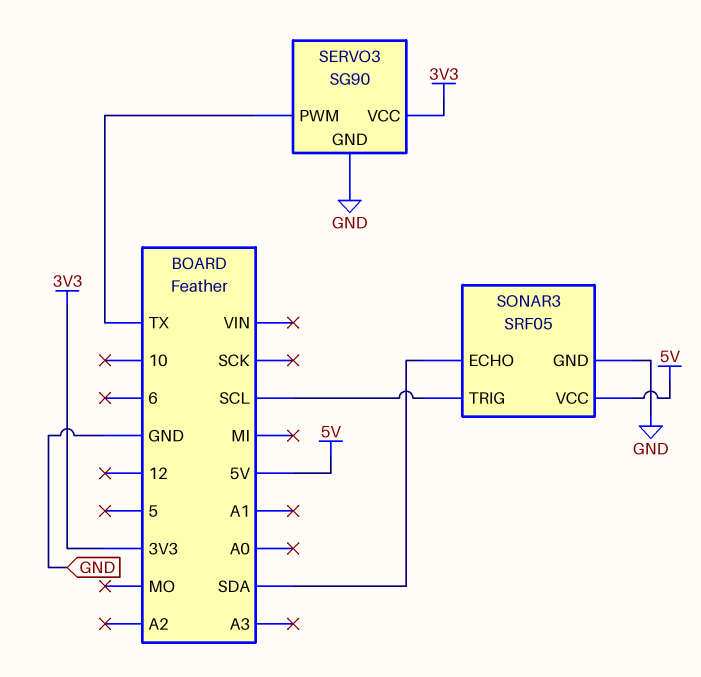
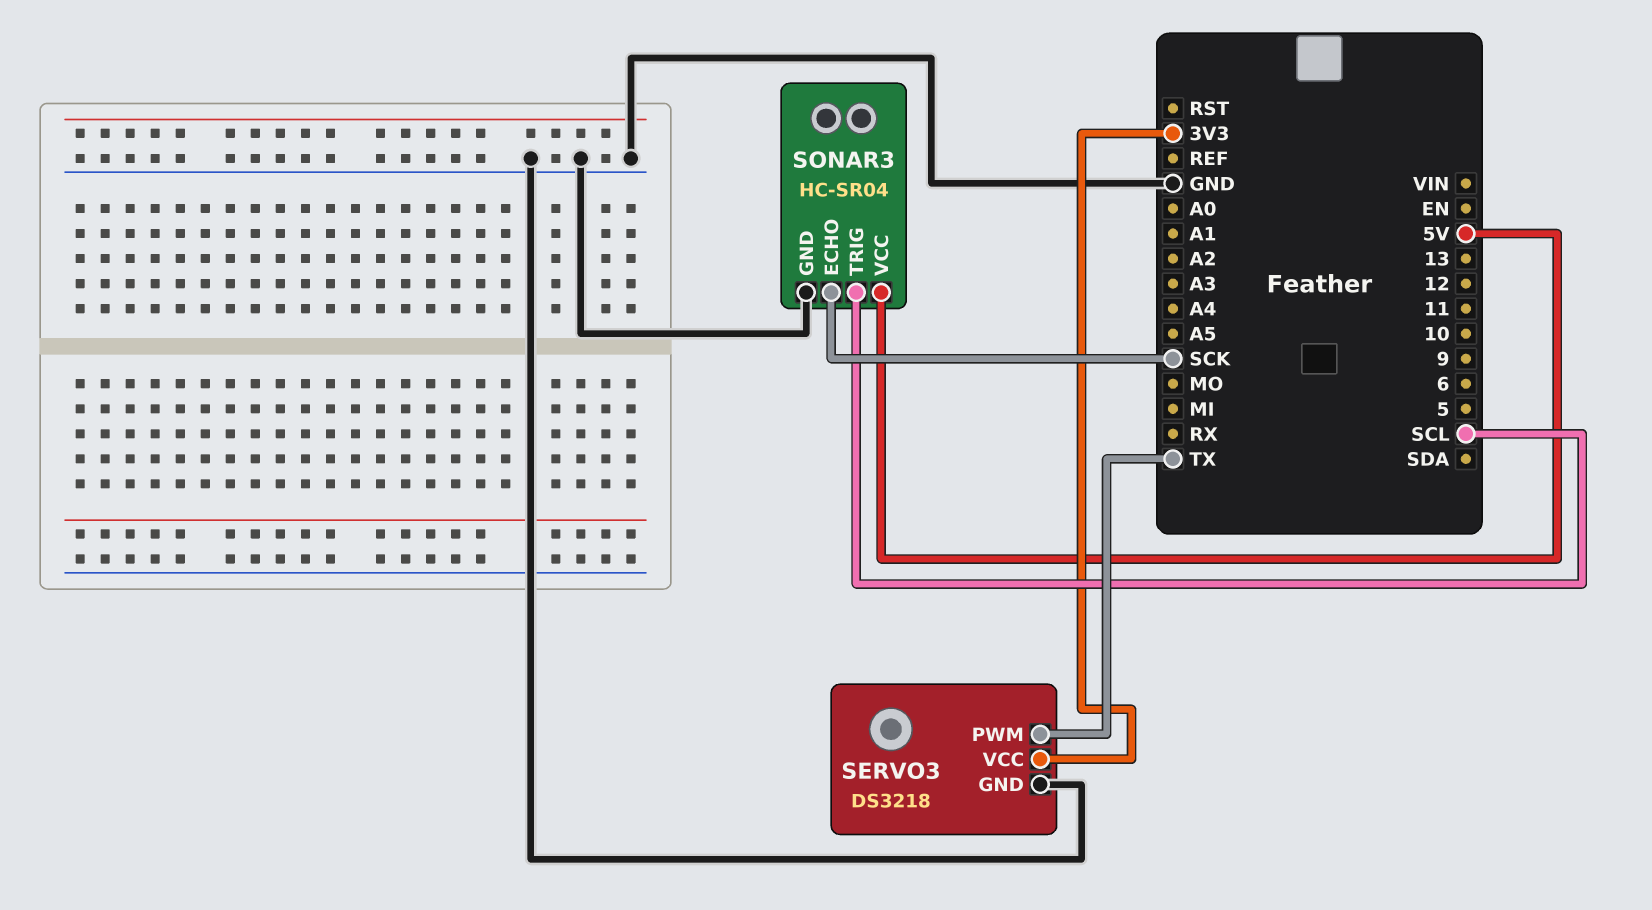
SERVO3: SG90 -> DS3218
SONAR3: SRF05 -> HC-SR04
SONAR3 pin ECHO: SDA -> SCK

